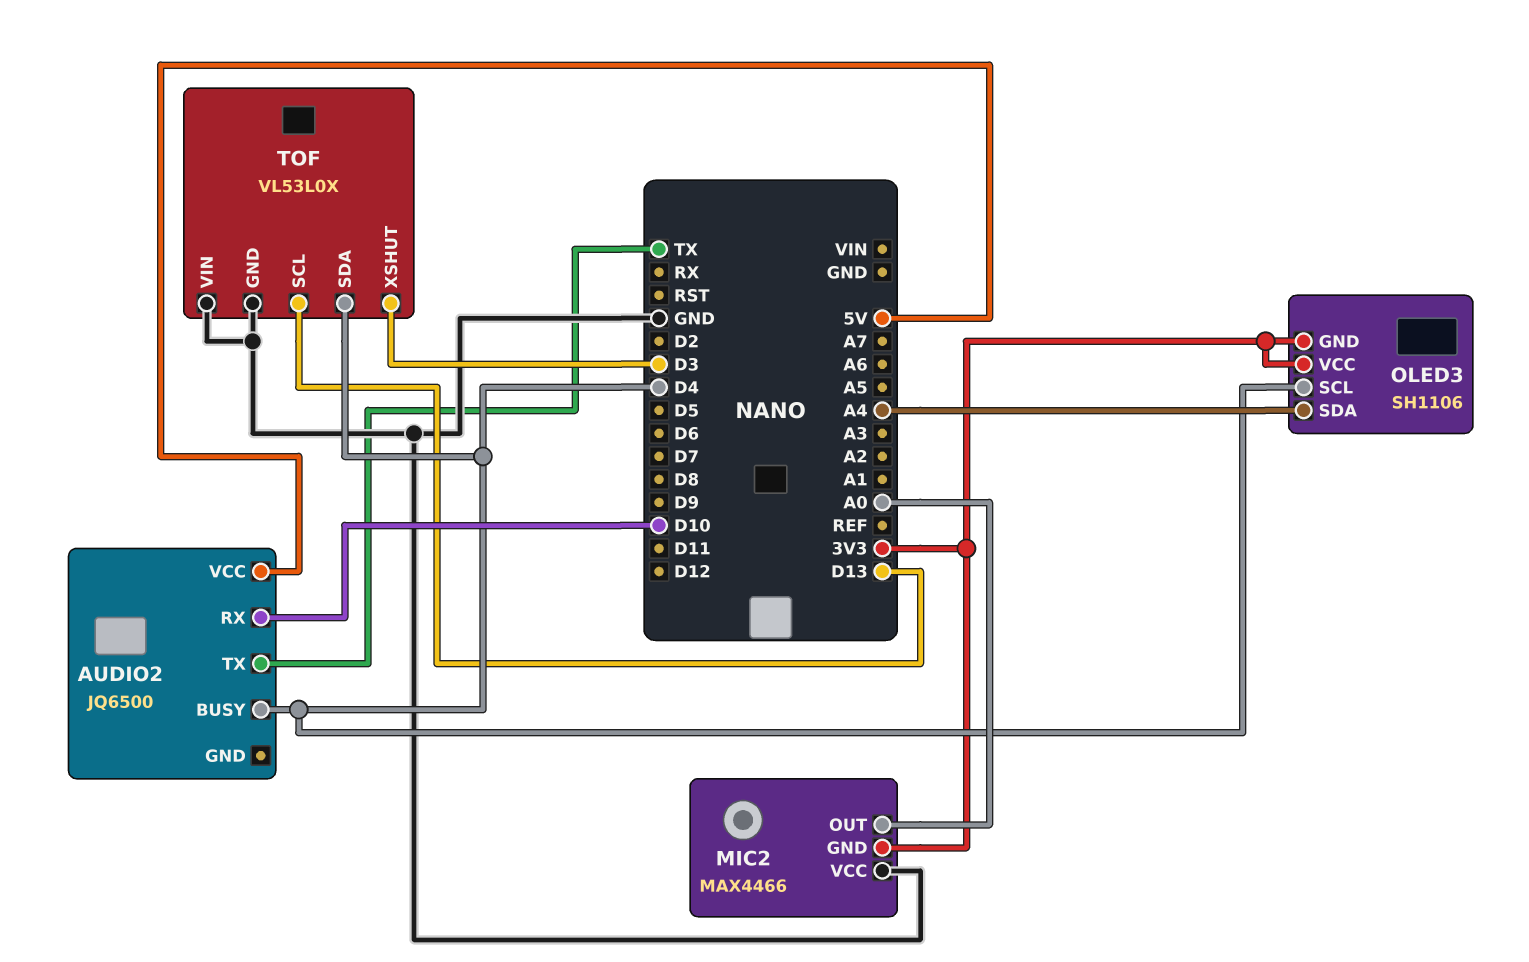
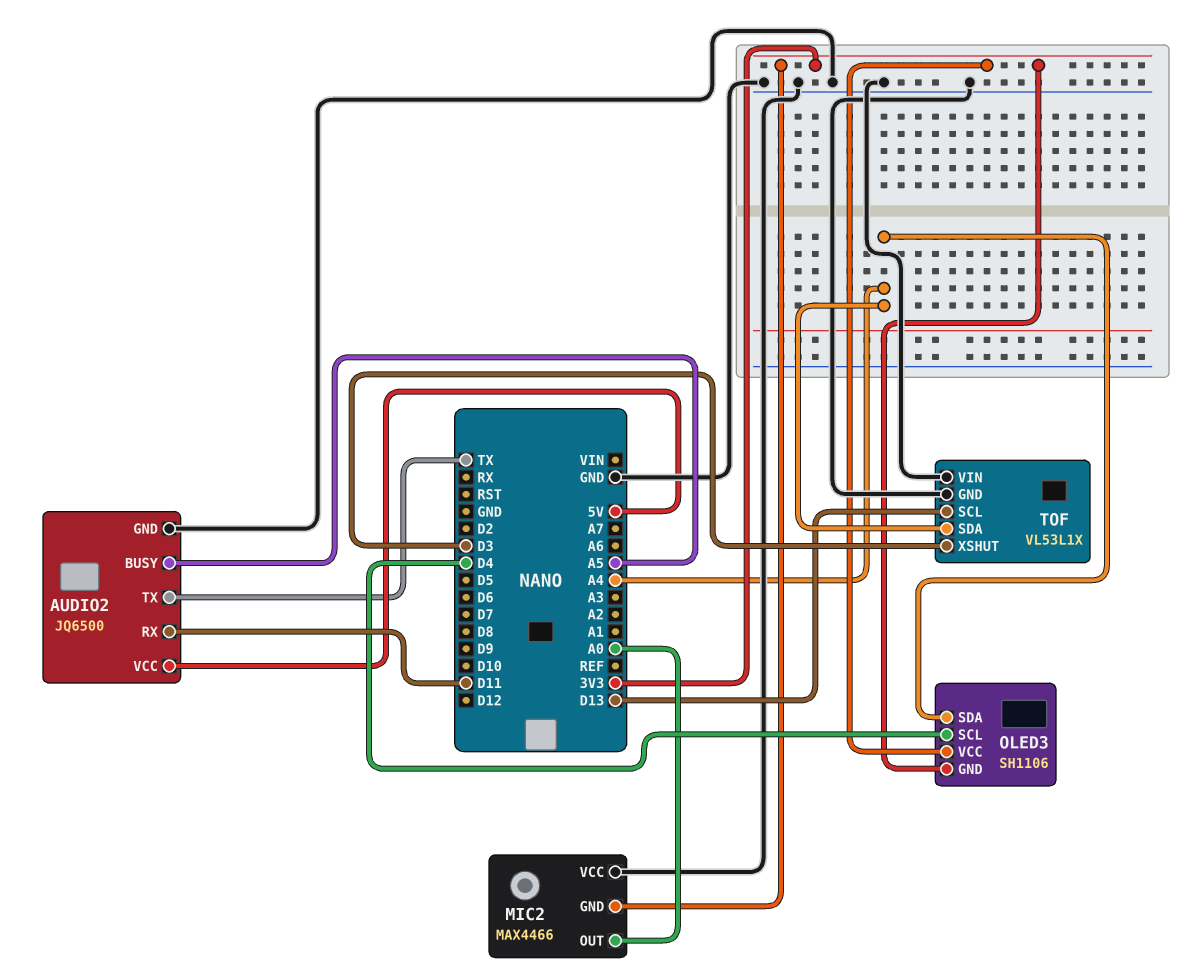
AUDIO2 pin BUSY: D4 -> A5
AUDIO2 pin GND: none -> GND
AUDIO2 pin RX: D10 -> D11
TOF: VL53L0X -> VL53L1X
TOF pin SDA: D4 -> A4

